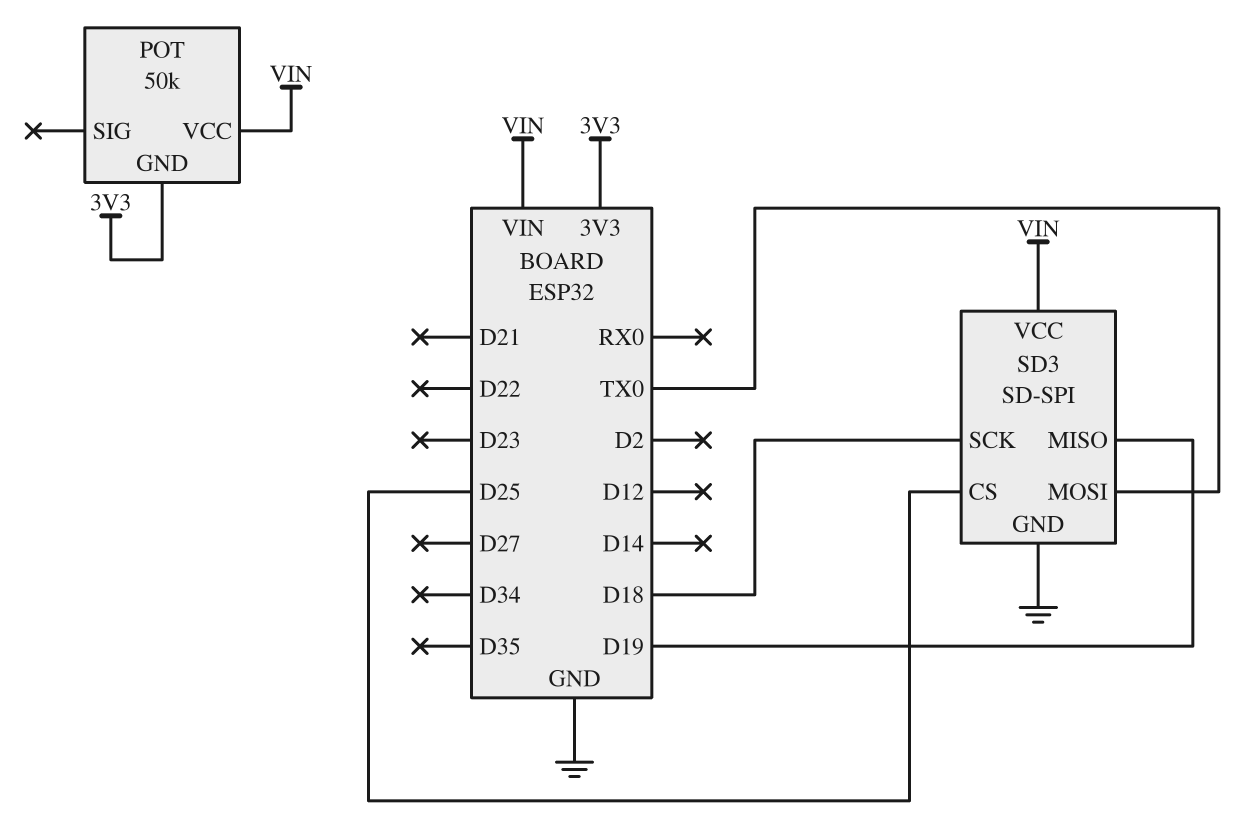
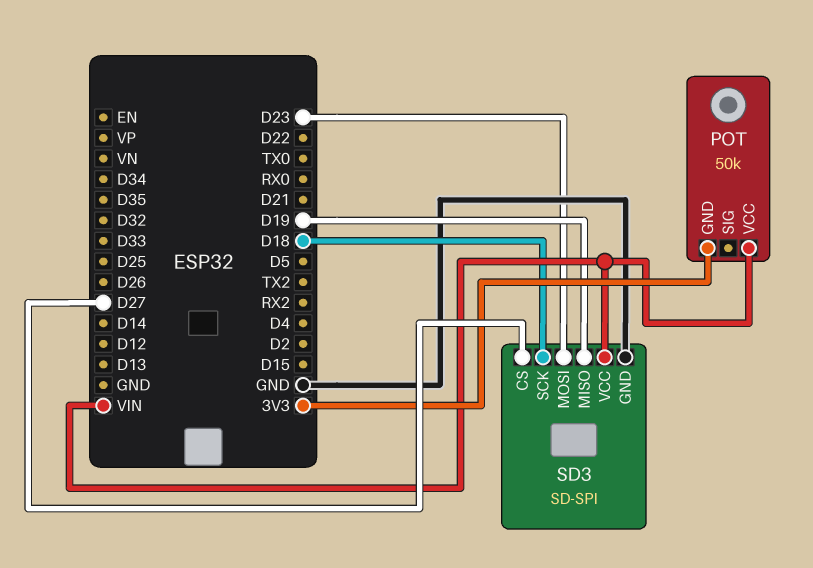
SD3 pin CS: D25 -> D27
SD3 pin MOSI: TX0 -> D23

